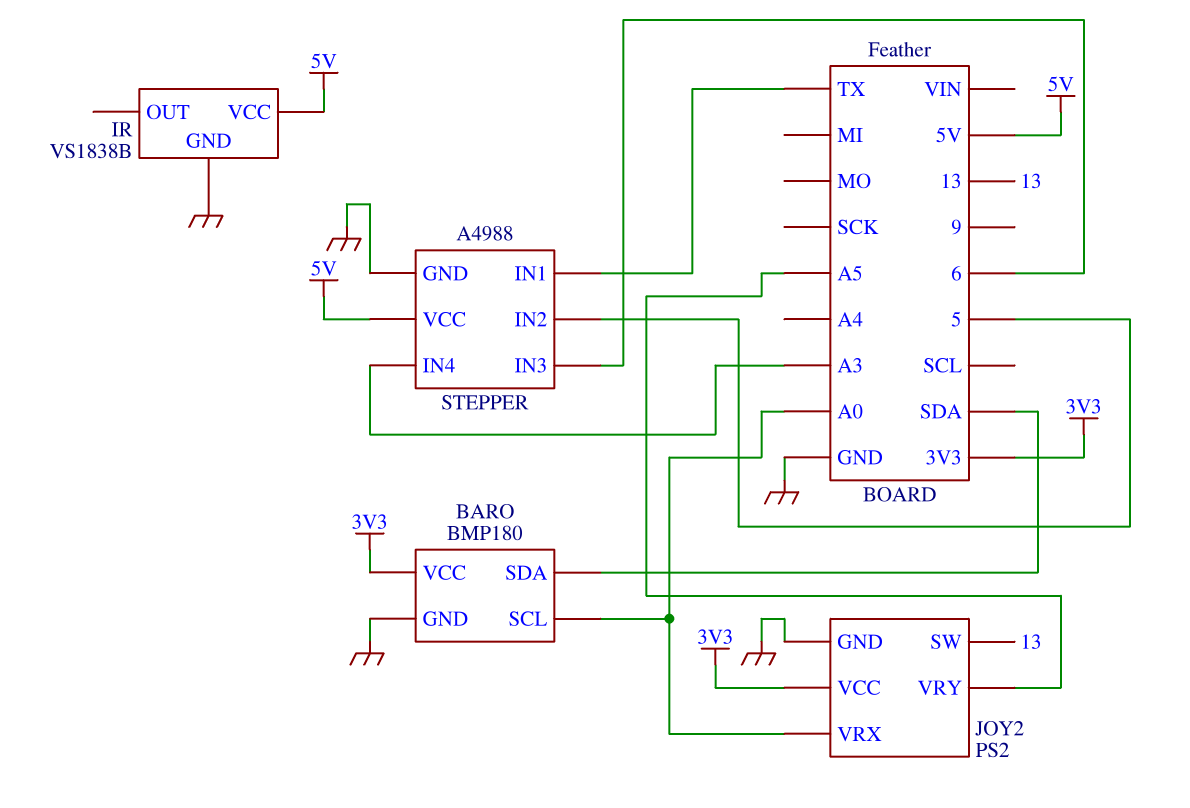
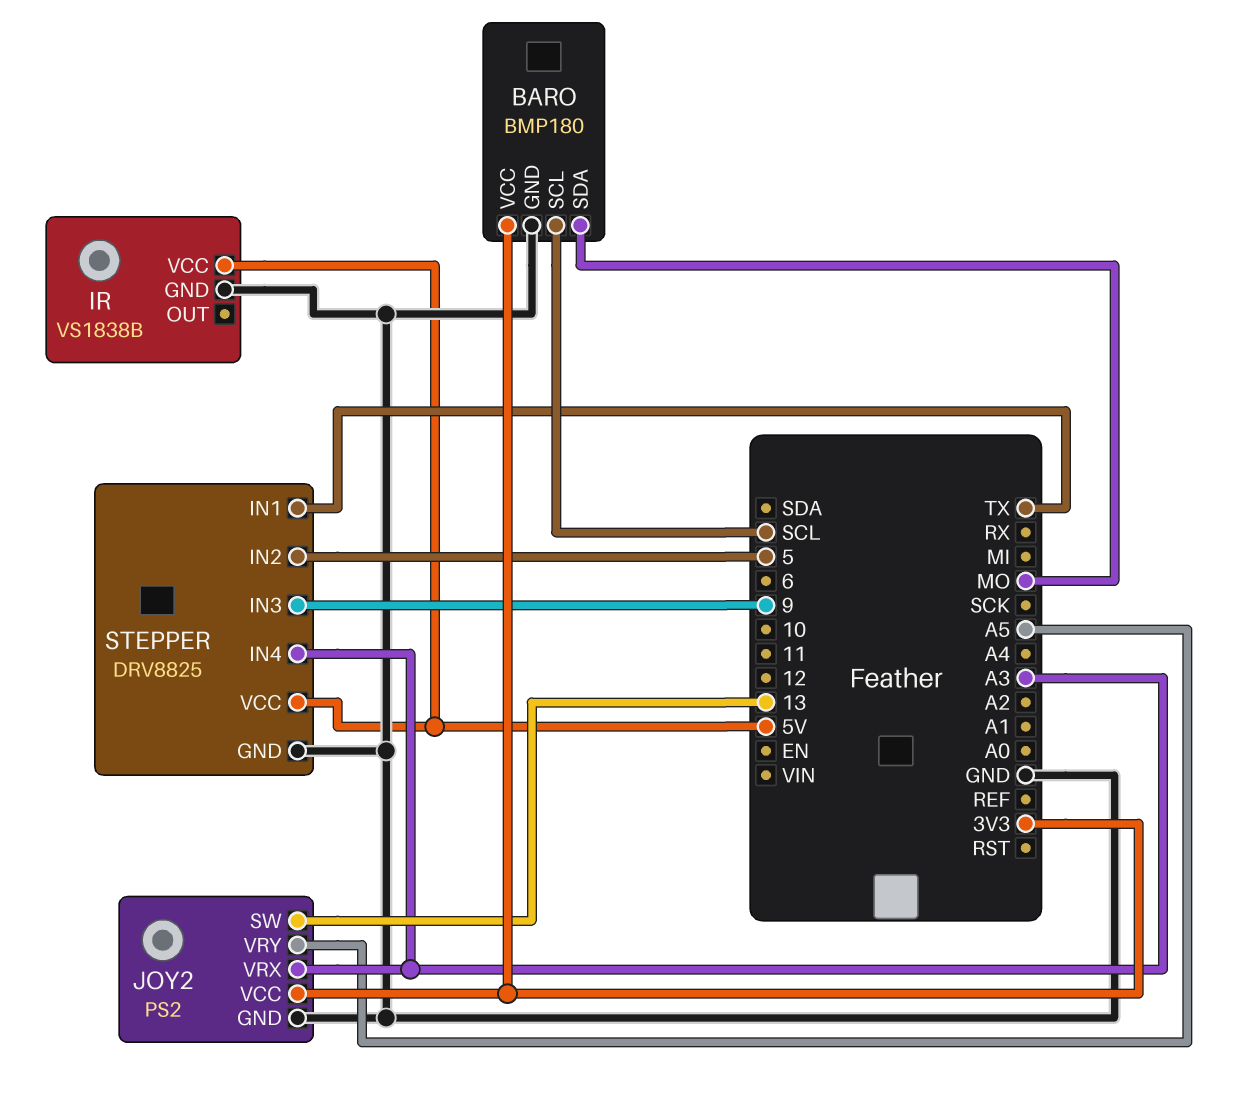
BARO pin SCL: A0 -> SCL
BARO pin SDA: SDA -> MO
JOY2 pin VRX: A0 -> A3
STEPPER: A4988 -> DRV8825
STEPPER pin IN3: 6 -> 9

